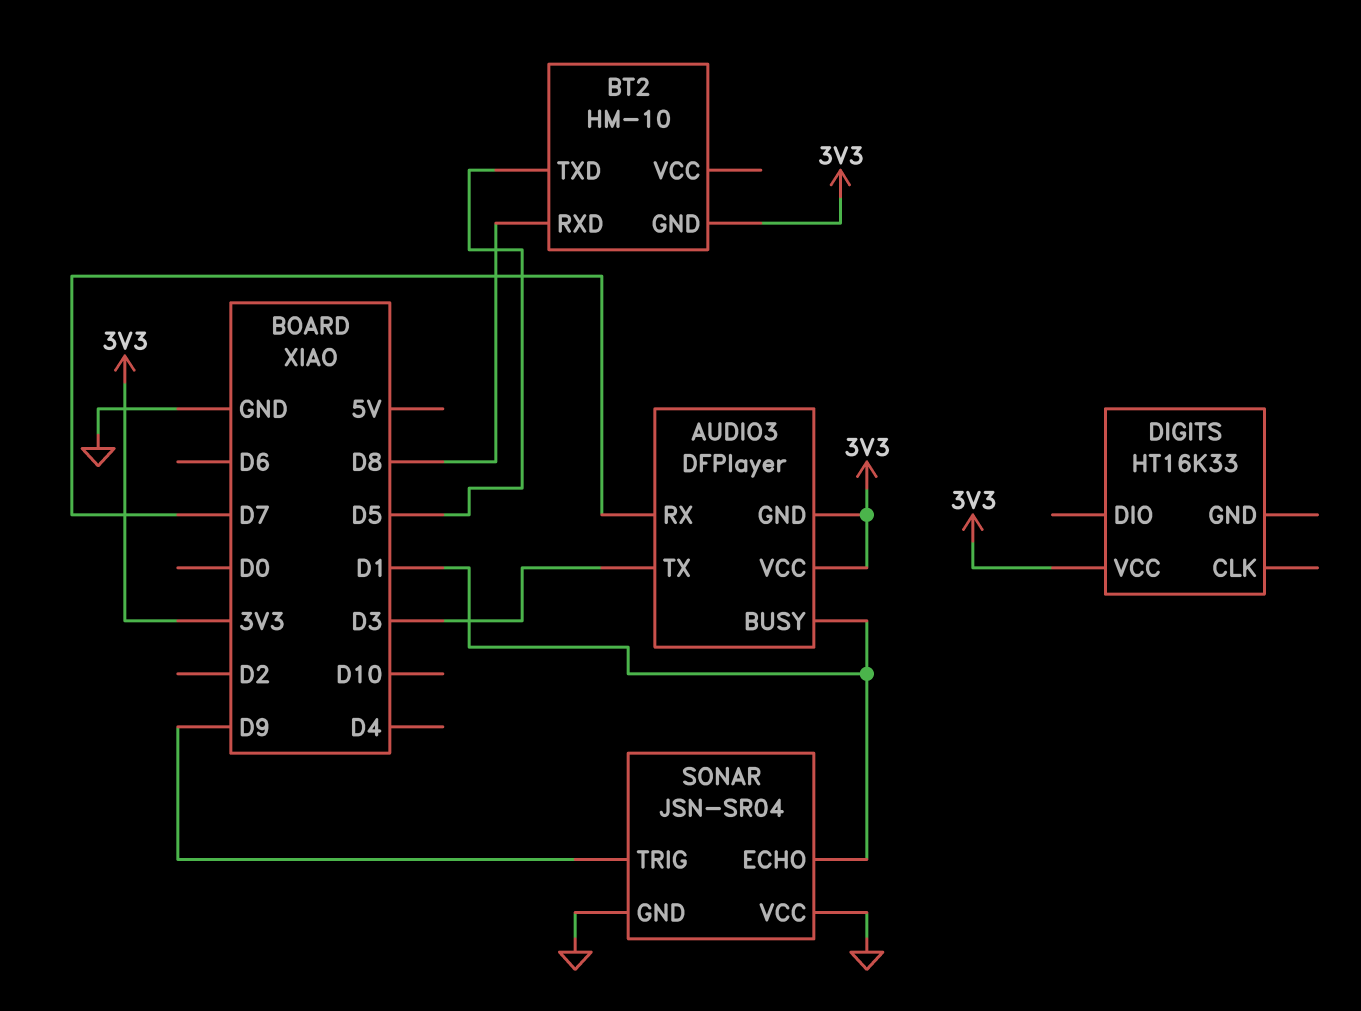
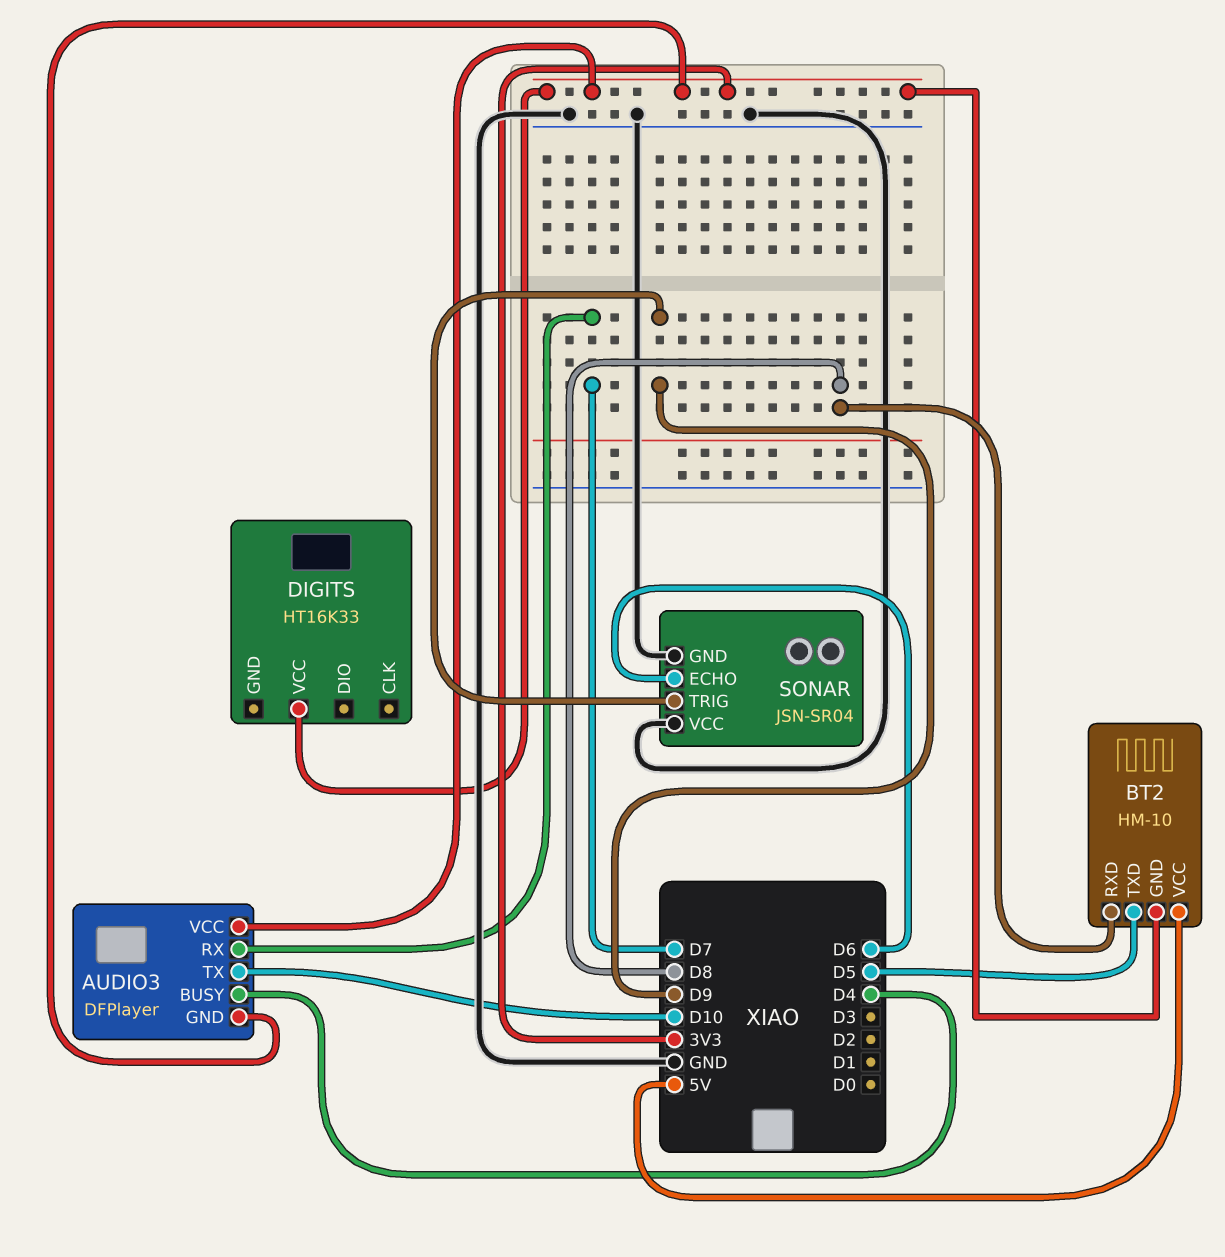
AUDIO3 pin BUSY: D1 -> D4
AUDIO3 pin TX: D3 -> D10
BT2 pin VCC: none -> 5V
SONAR pin ECHO: D1 -> D6

